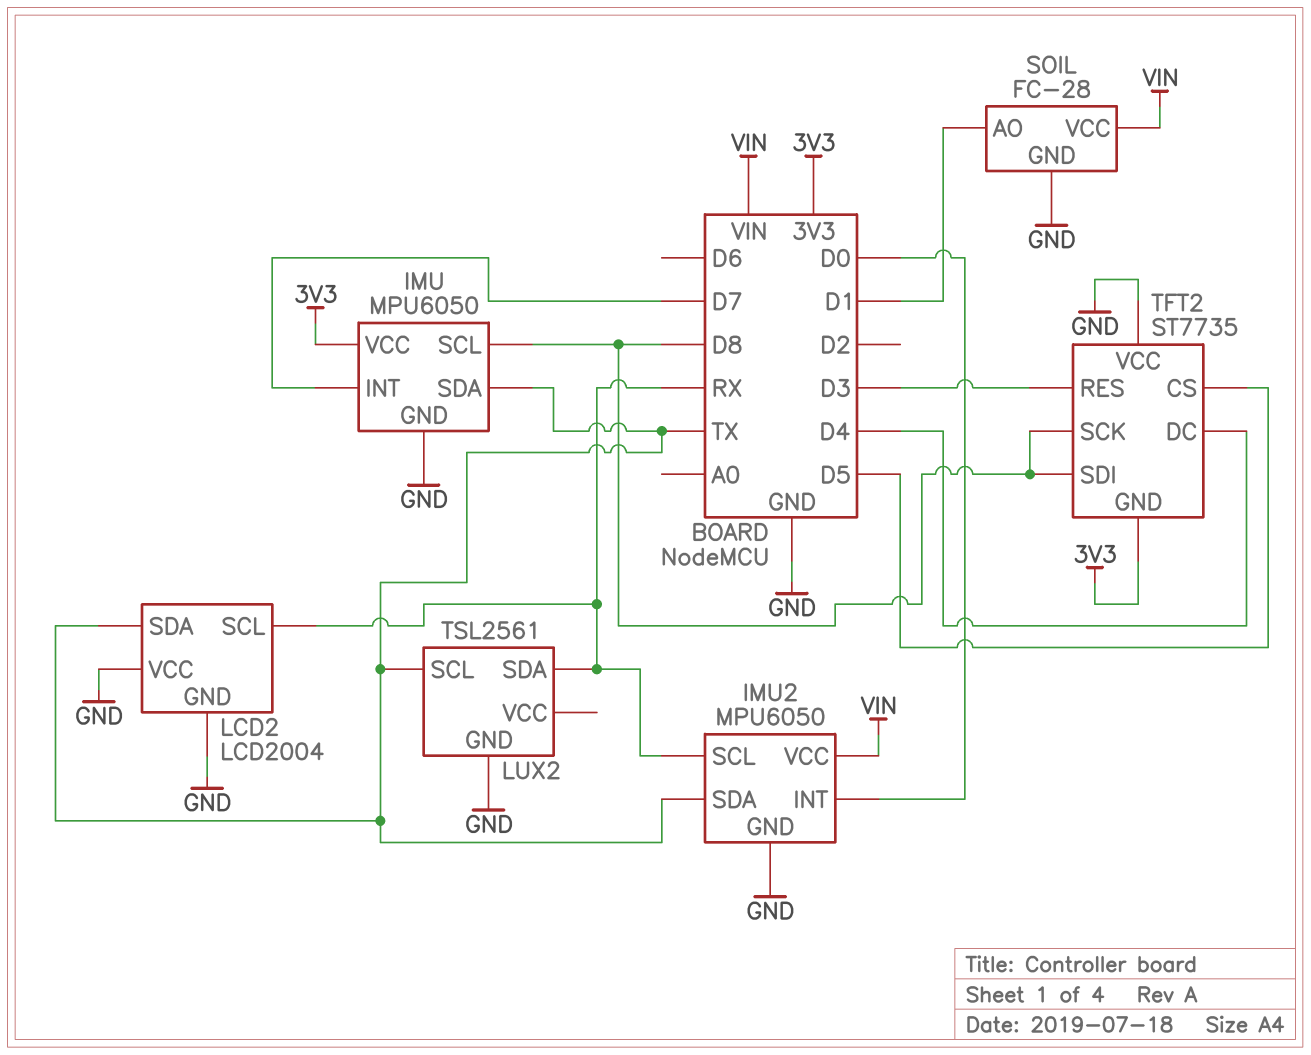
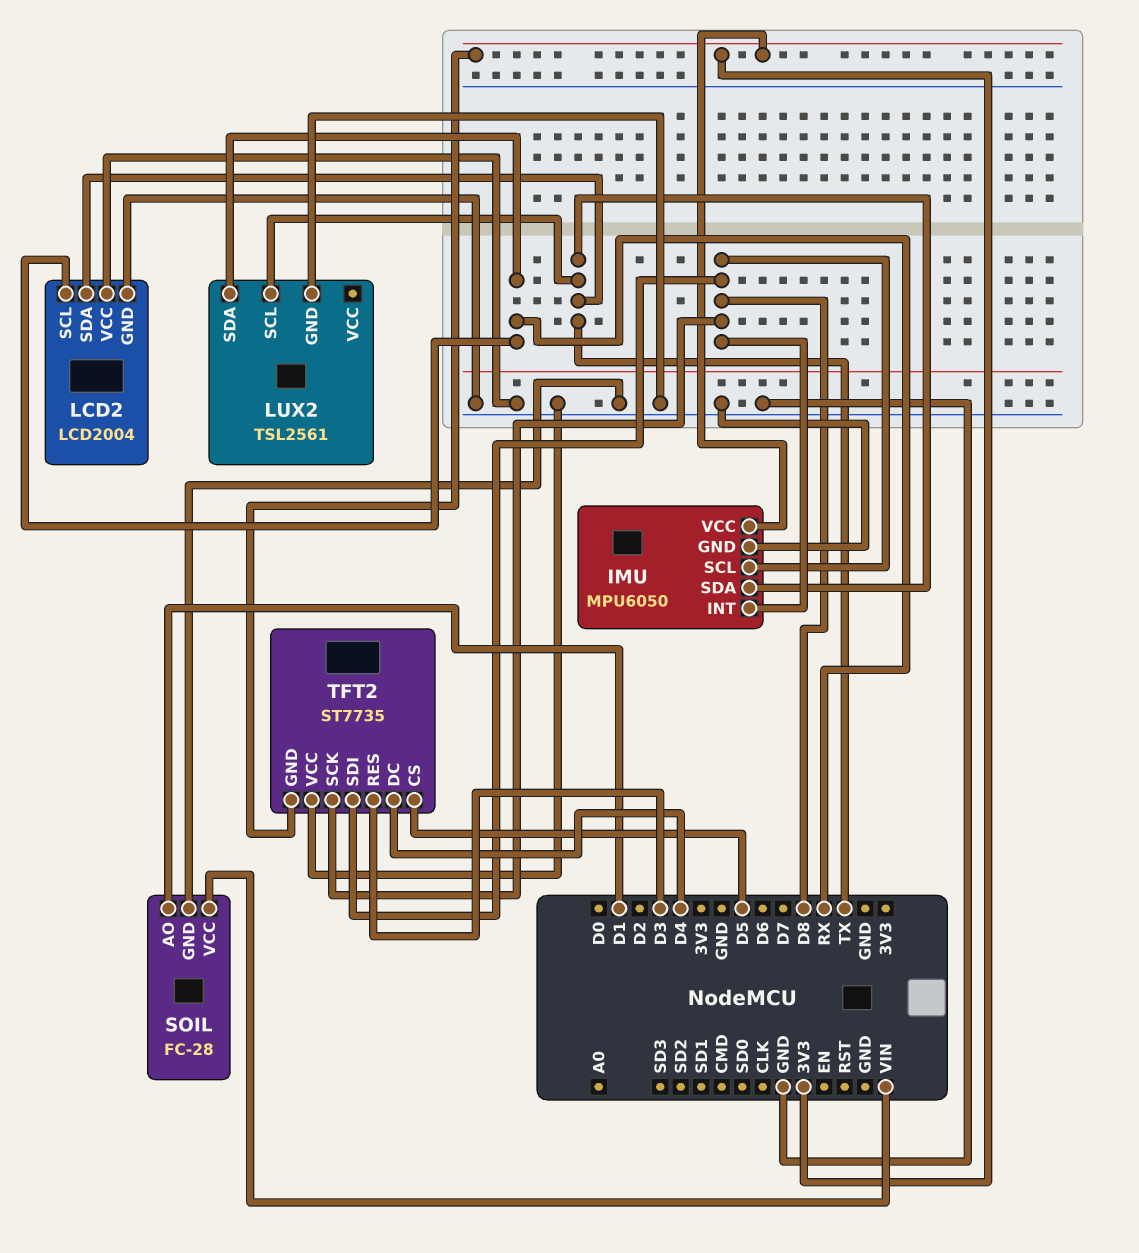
IMU pin INT: D7 -> D8
IMU2: MPU6050 -> none
IMU2 pin GND: GND -> none
IMU2 pin INT: D0 -> none
IMU2 pin SCL: RX -> none
IMU2 pin SDA: TX -> none
IMU2 pin VCC: VIN -> none

